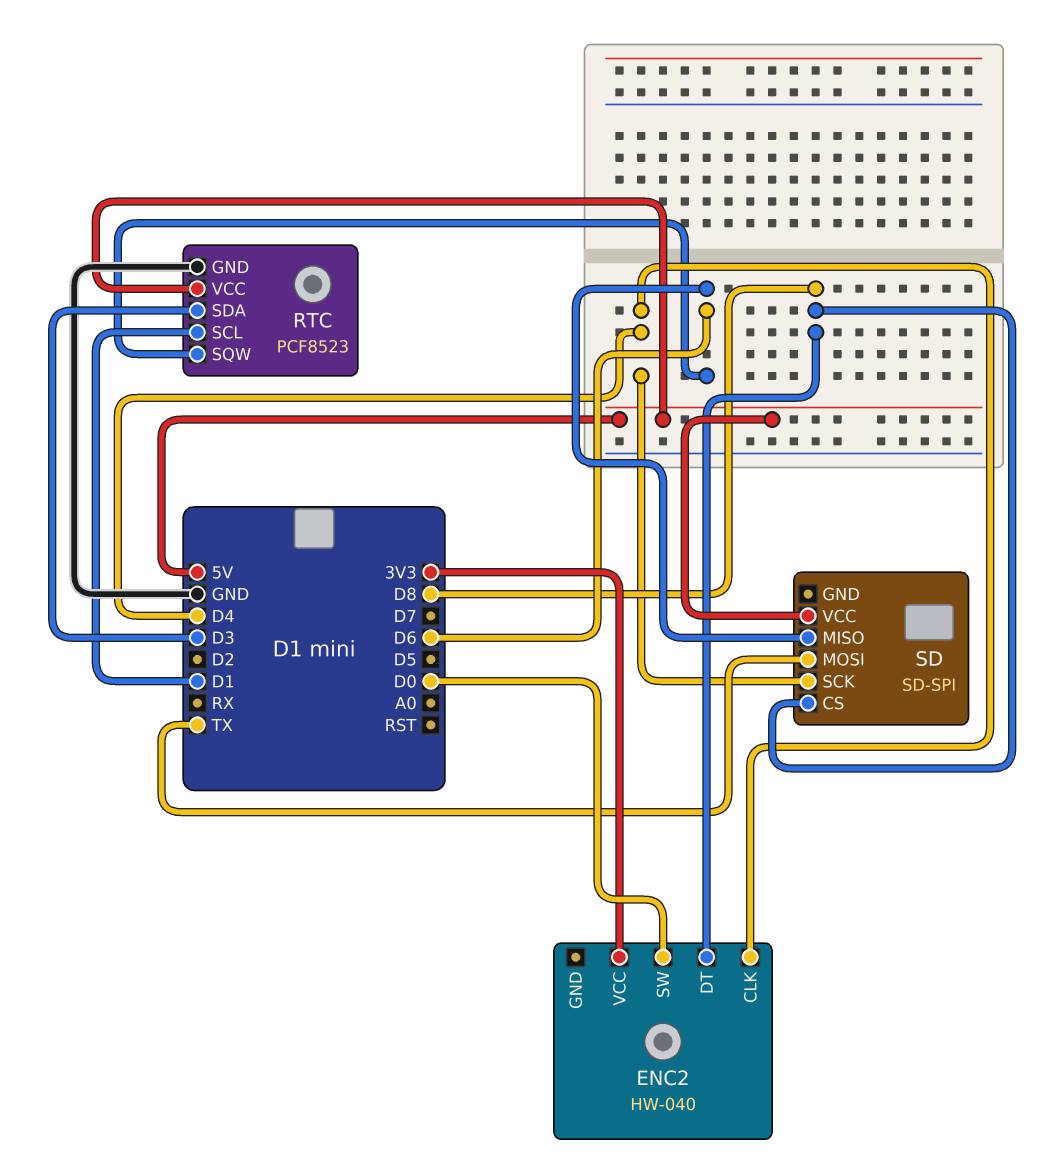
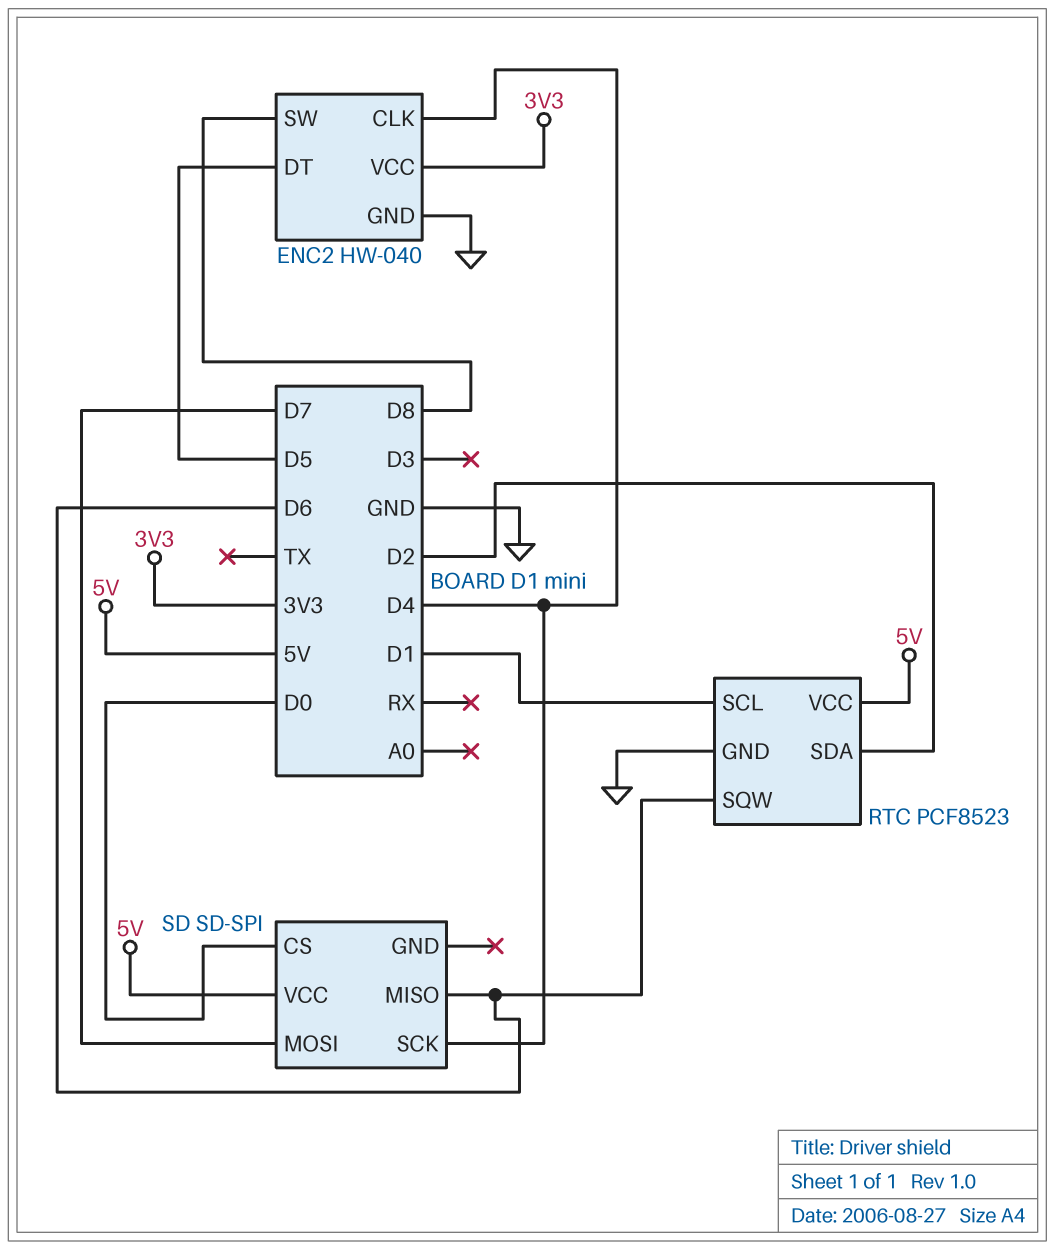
ENC2 pin DT: D8 -> D5
ENC2 pin GND: none -> GND
ENC2 pin SW: D0 -> D8
RTC pin SDA: D3 -> D2
SD pin CS: D8 -> D0
SD pin MOSI: TX -> D7

